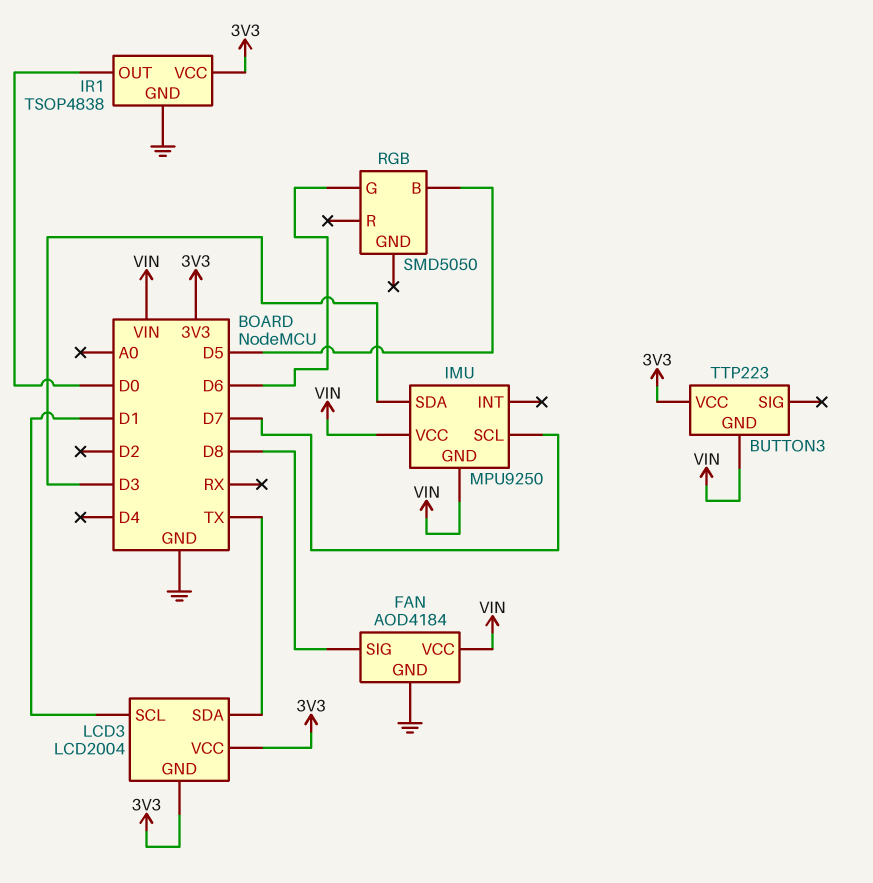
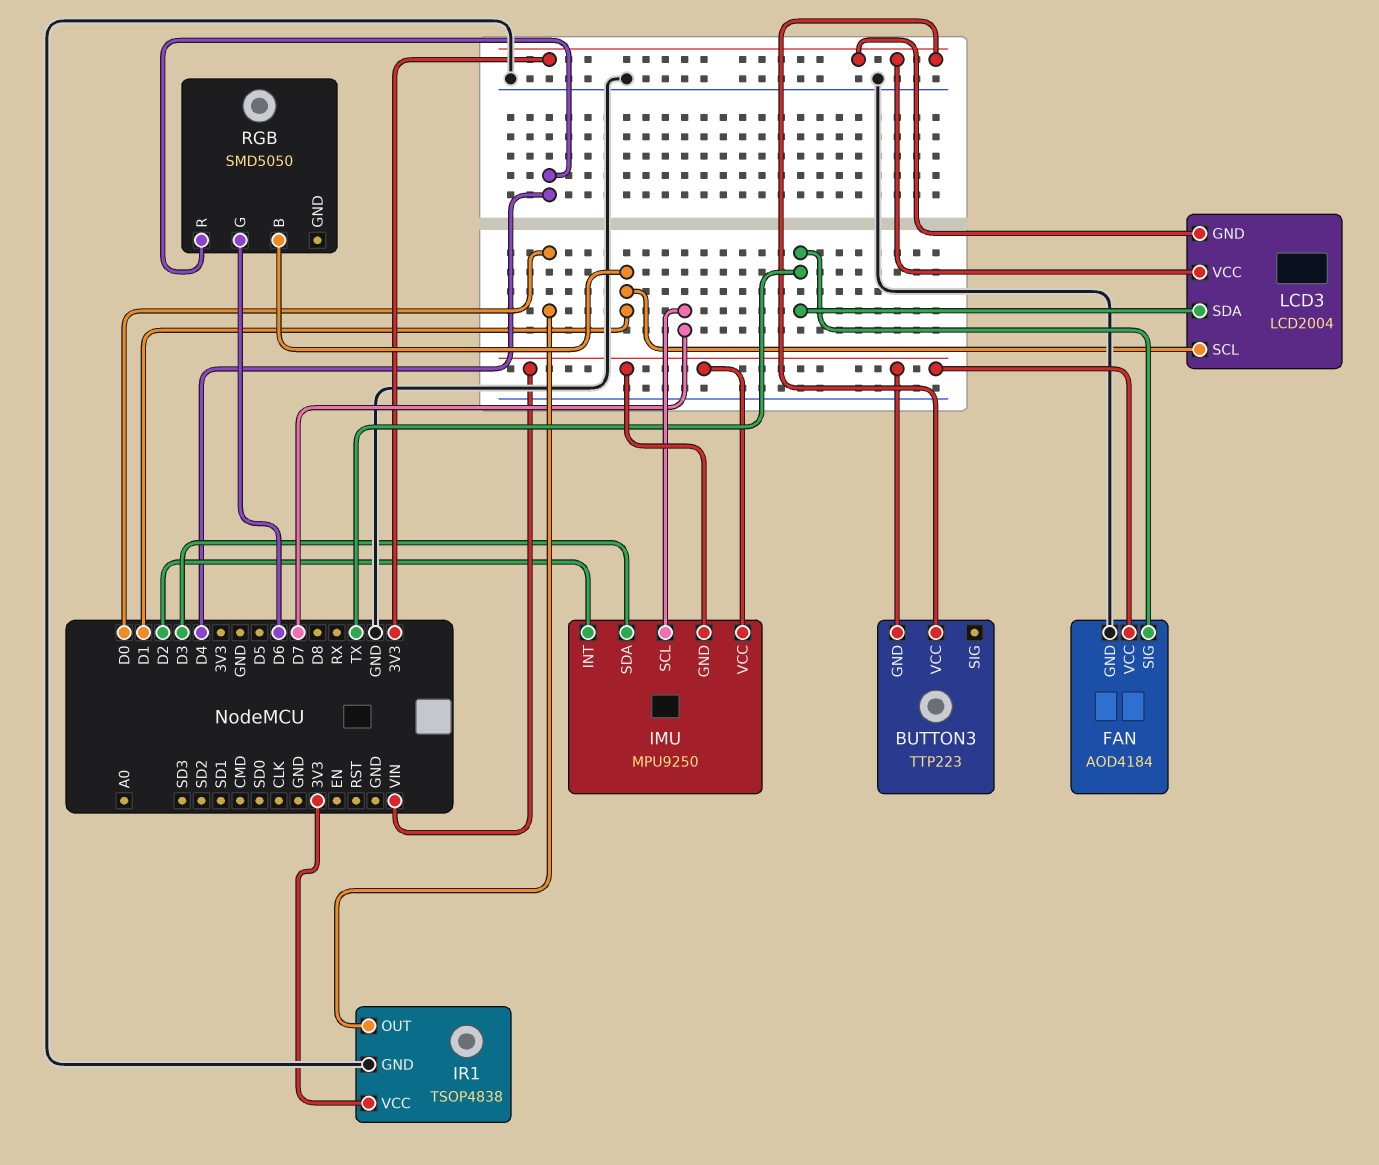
FAN pin SIG: D8 -> TX
IMU pin INT: none -> D2
RGB pin B: D5 -> D1
RGB pin R: none -> D4

